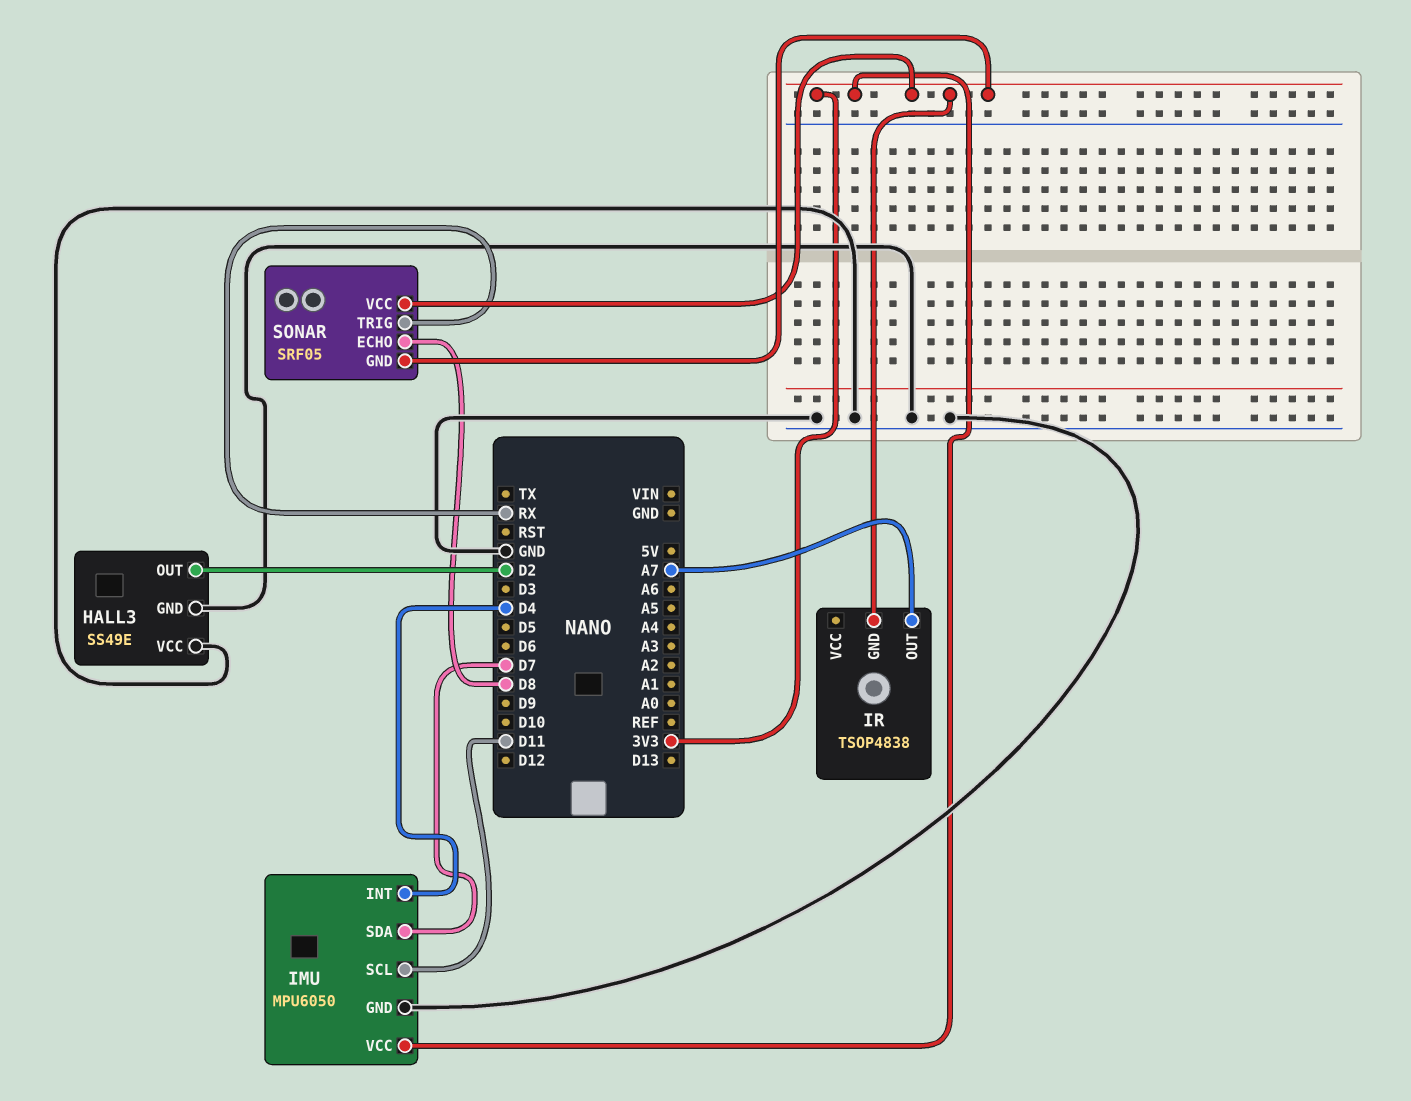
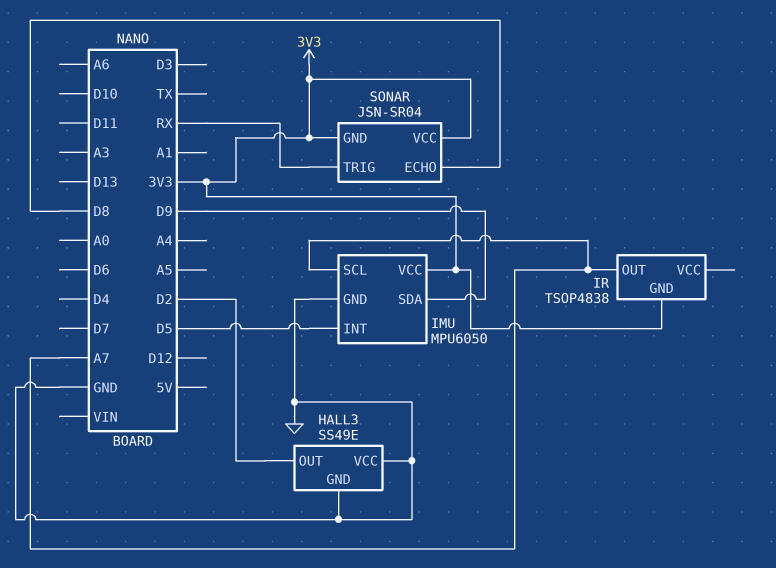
IMU pin INT: D4 -> D5
IMU pin SCL: D11 -> A7
IMU pin SDA: D7 -> D9
SONAR: SRF05 -> JSN-SR04

